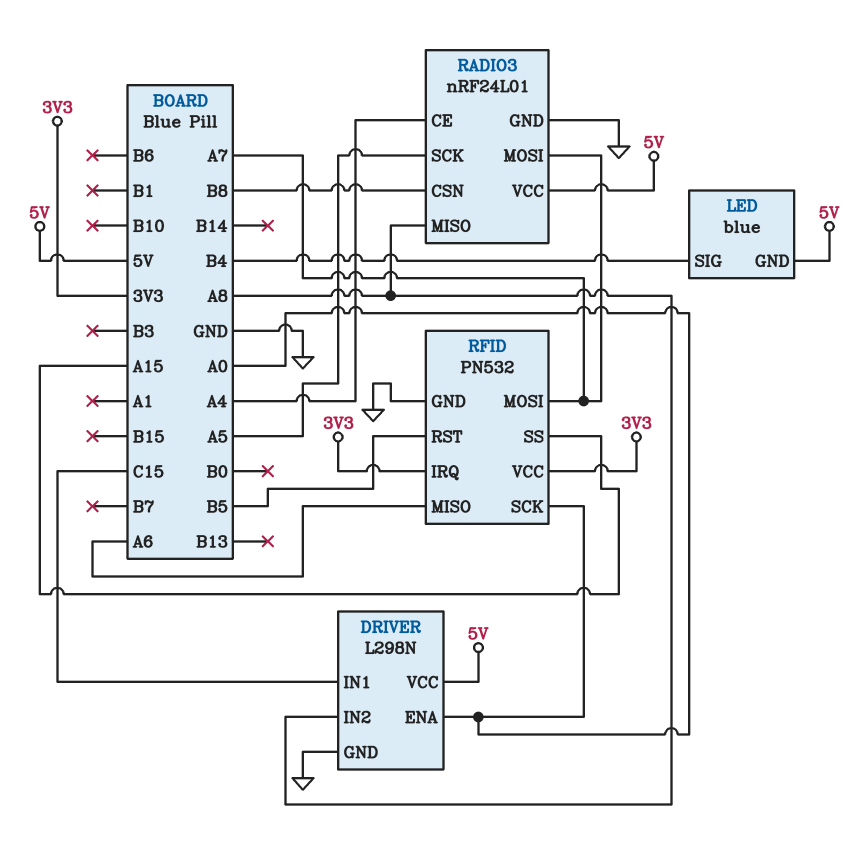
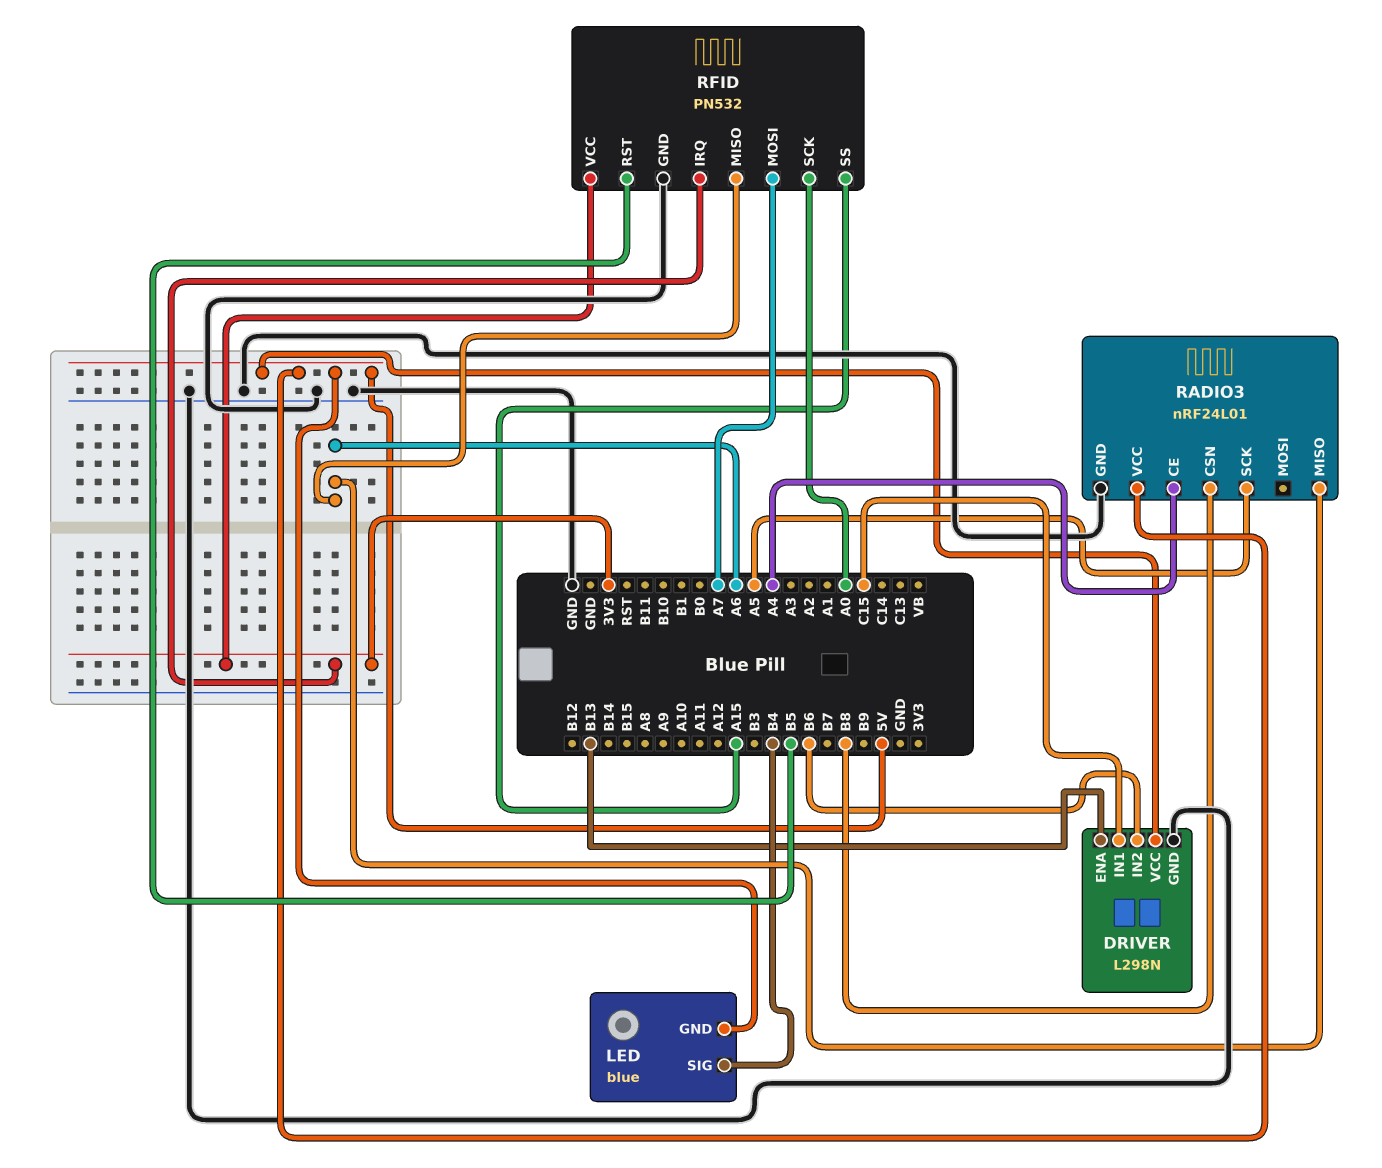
DRIVER pin ENA: A0 -> B13
DRIVER pin IN2: A8 -> B6
RADIO3 pin MISO: A8 -> A6
RADIO3 pin MOSI: A7 -> none

